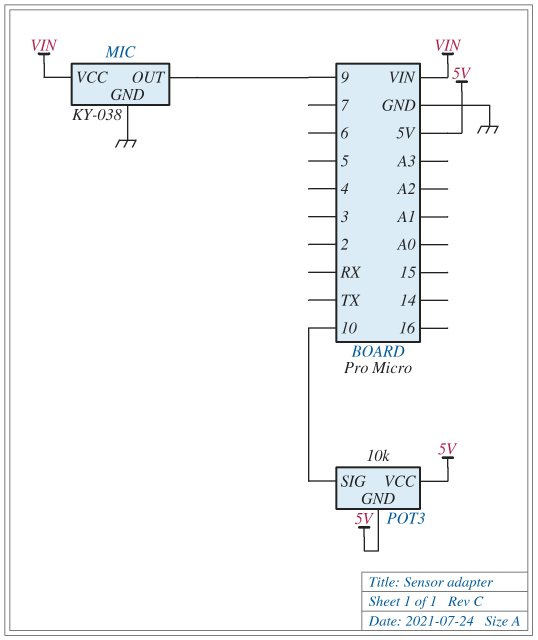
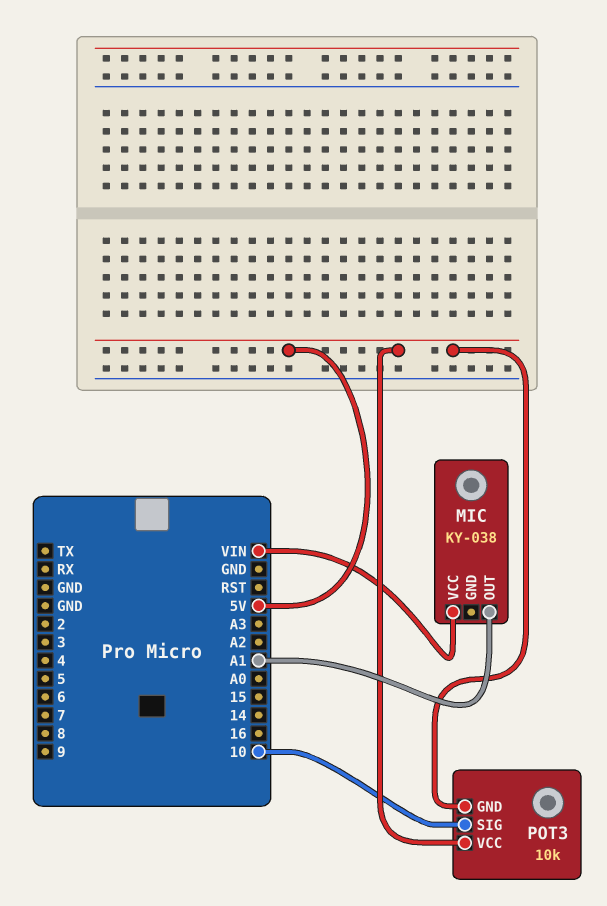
MIC pin GND: GND -> none
MIC pin OUT: 9 -> A1

